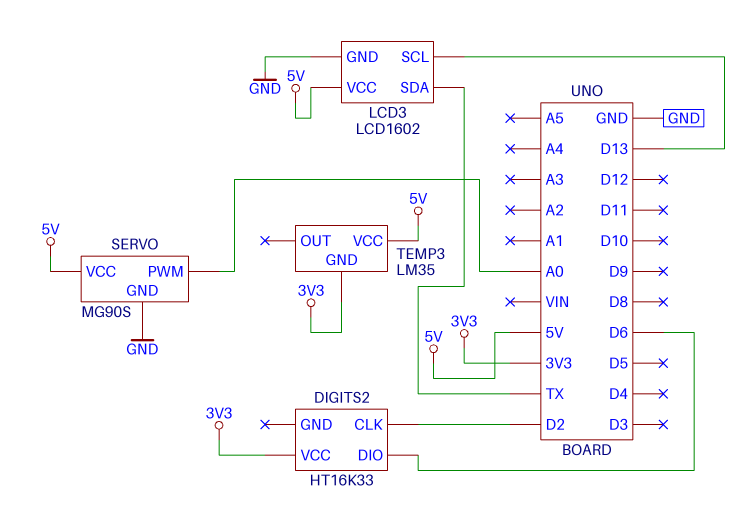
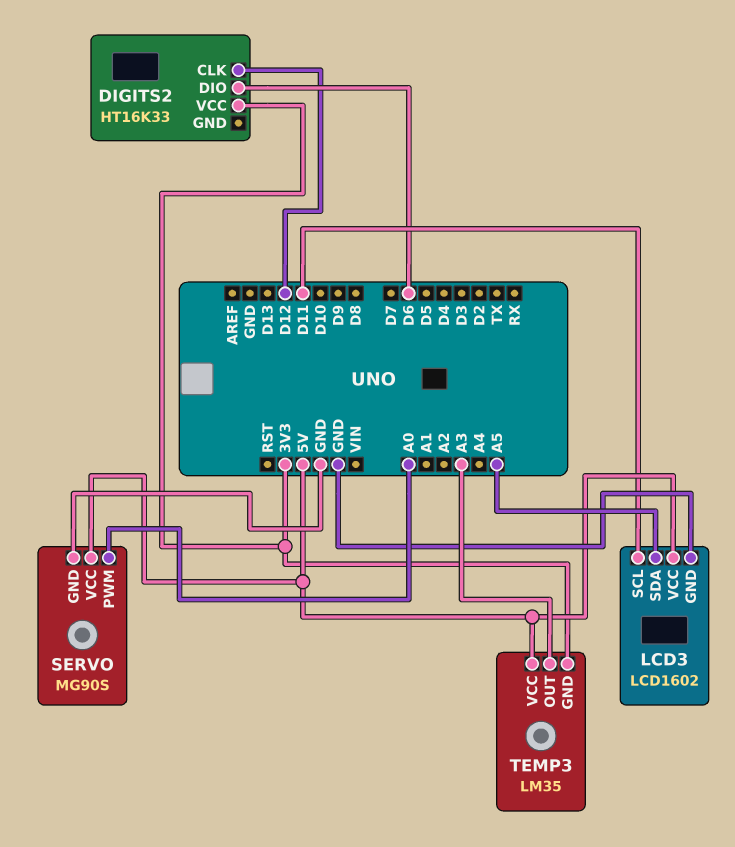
DIGITS2 pin CLK: D2 -> D12
LCD3 pin SCL: D13 -> D11
LCD3 pin SDA: TX -> A5
TEMP3 pin OUT: none -> A3

